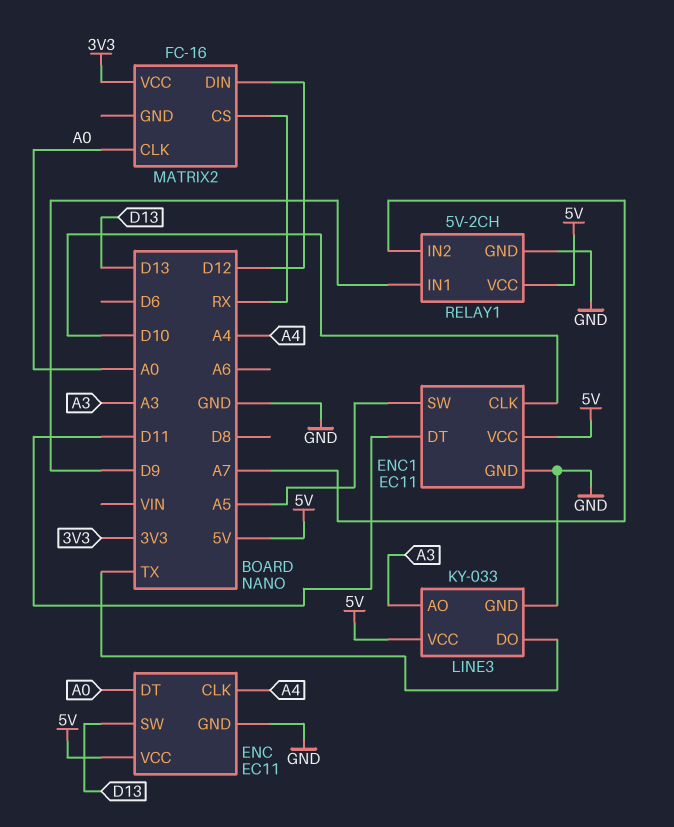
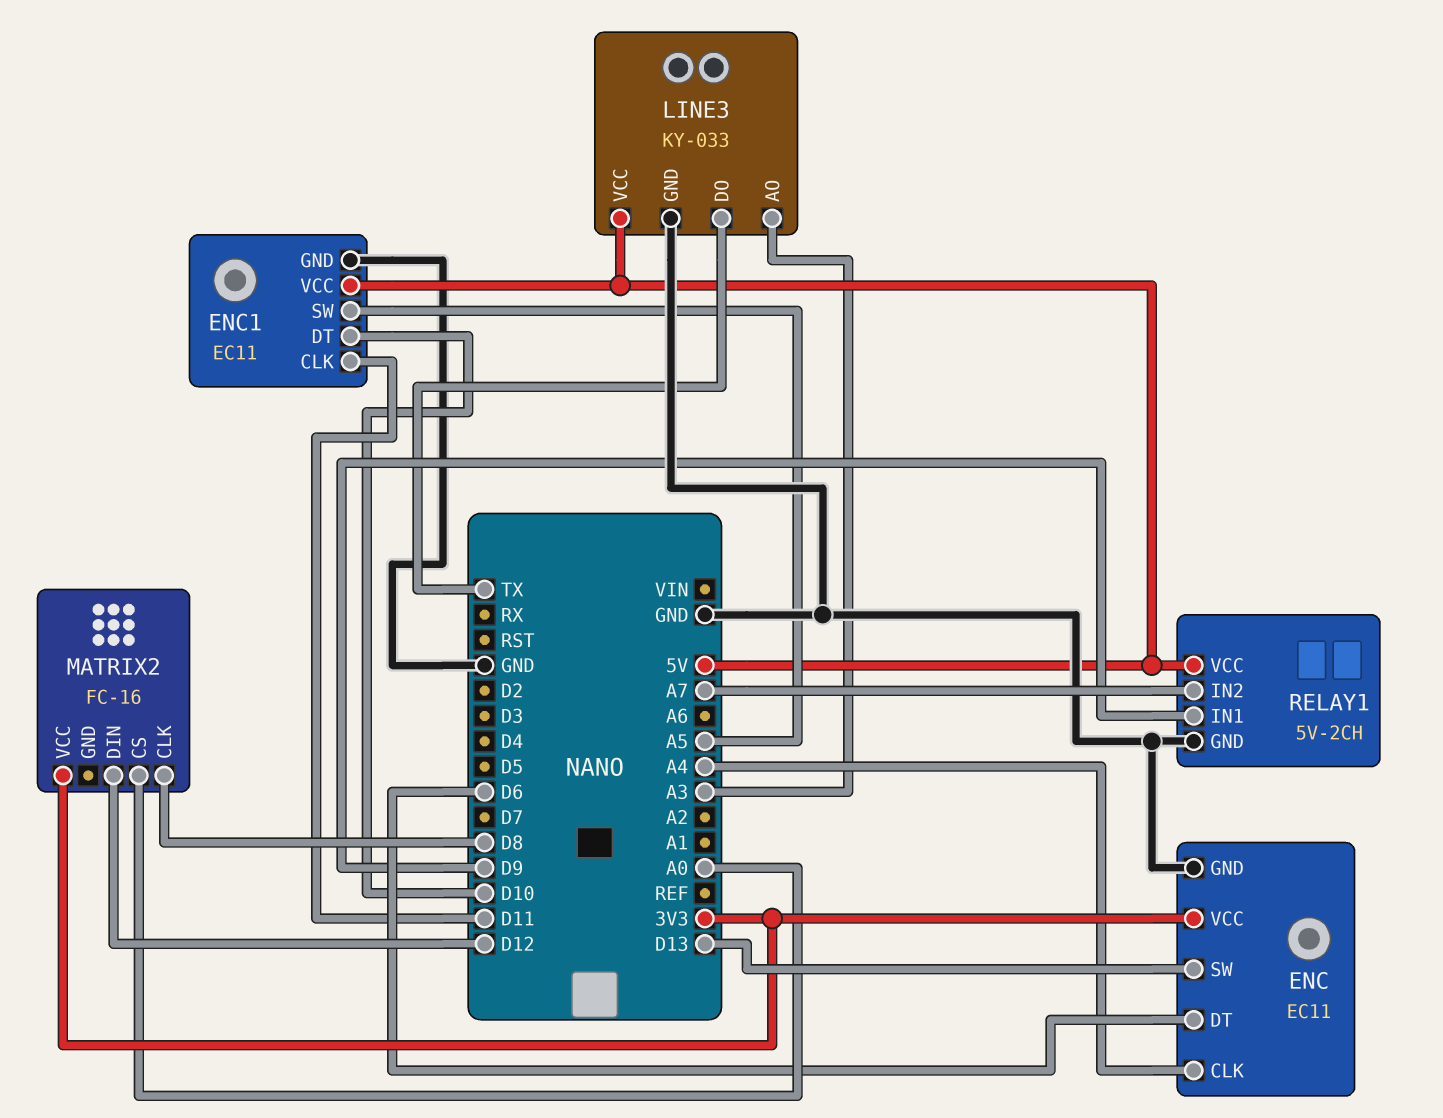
ENC pin DT: A0 -> D6
ENC pin VCC: 5V -> 3V3
ENC1 pin CLK: D10 -> D11
ENC1 pin DT: D11 -> D10
MATRIX2 pin CLK: A0 -> D8
MATRIX2 pin CS: RX -> A0

